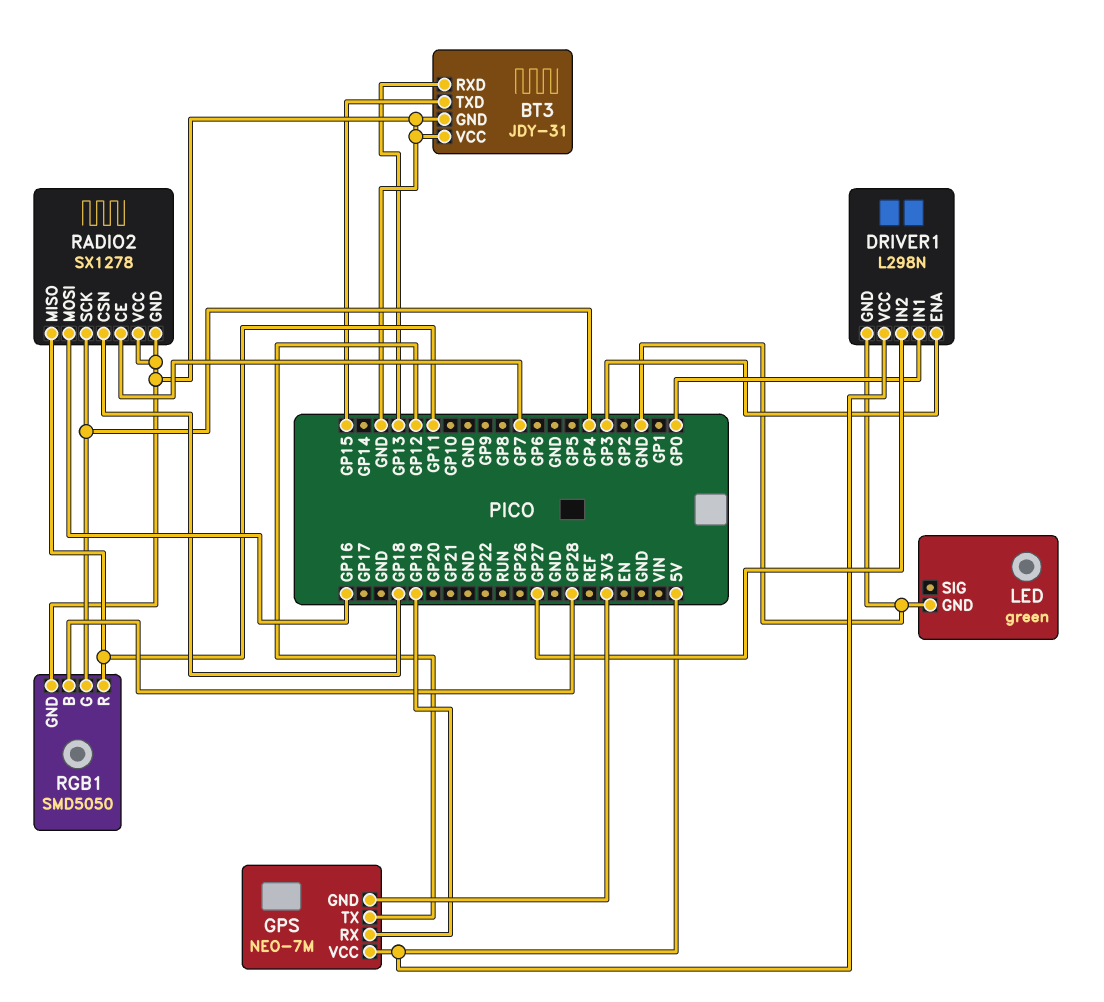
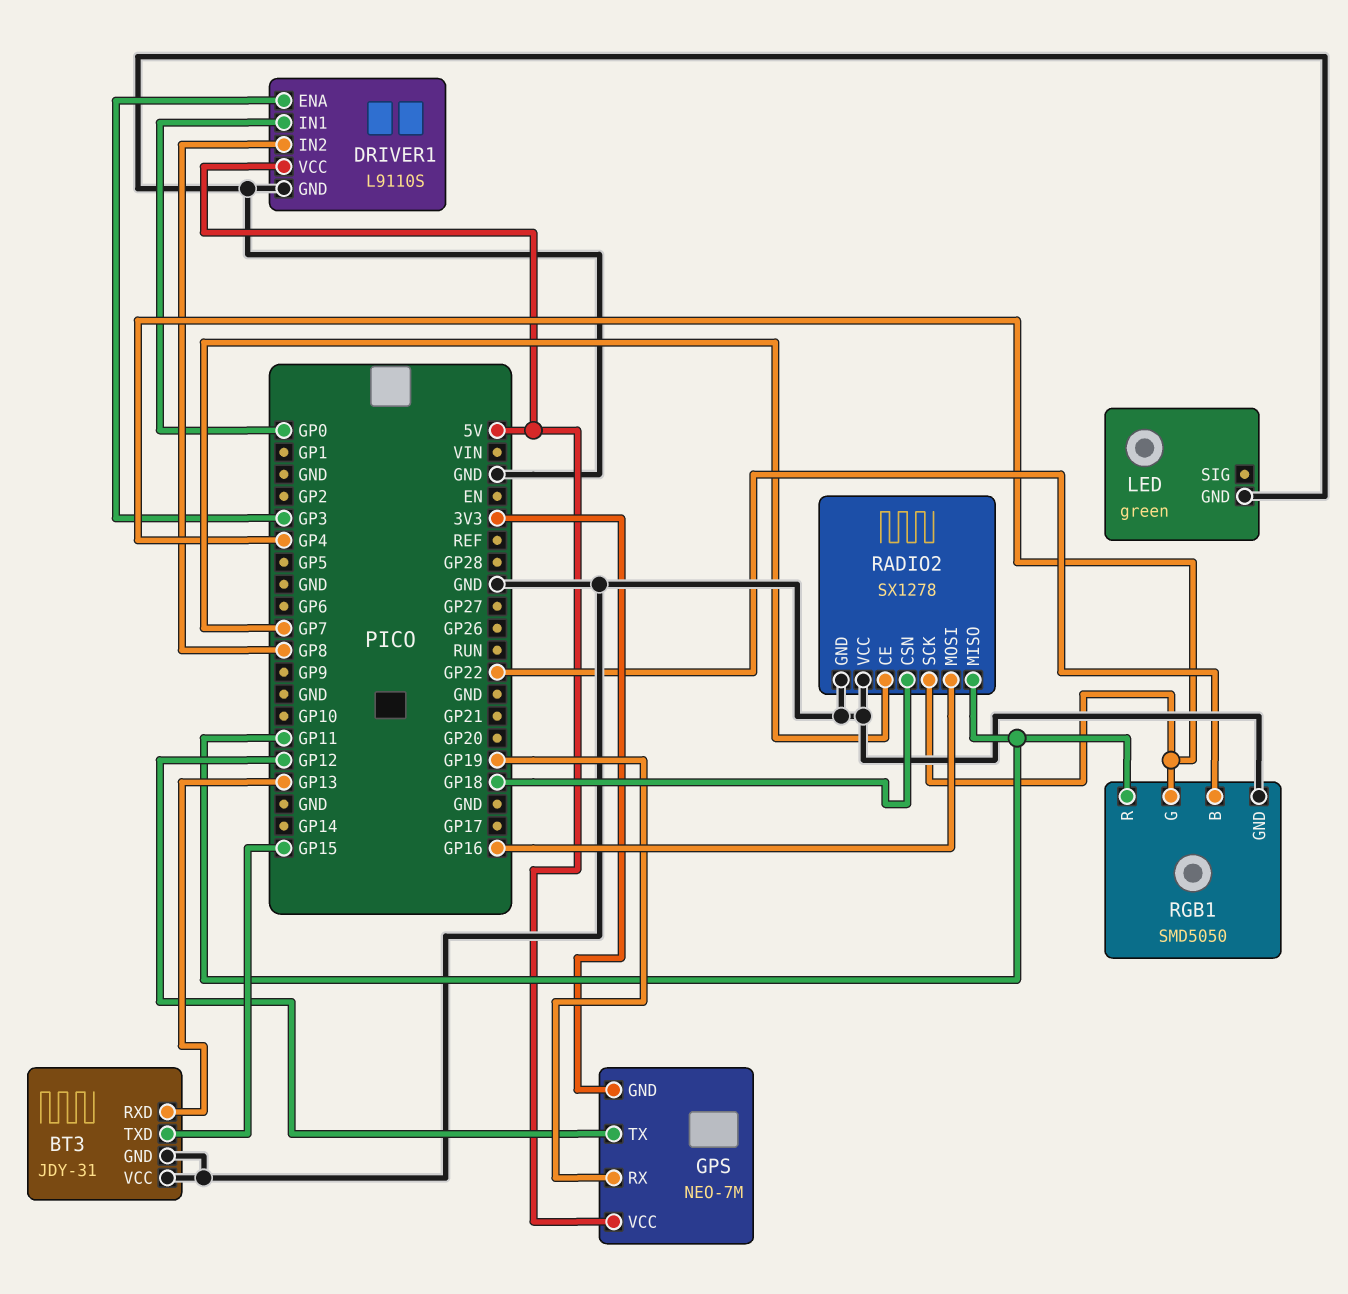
DRIVER1: L298N -> L9110S
DRIVER1 pin IN2: GP27 -> GP8
RGB1 pin B: GP28 -> GP22

